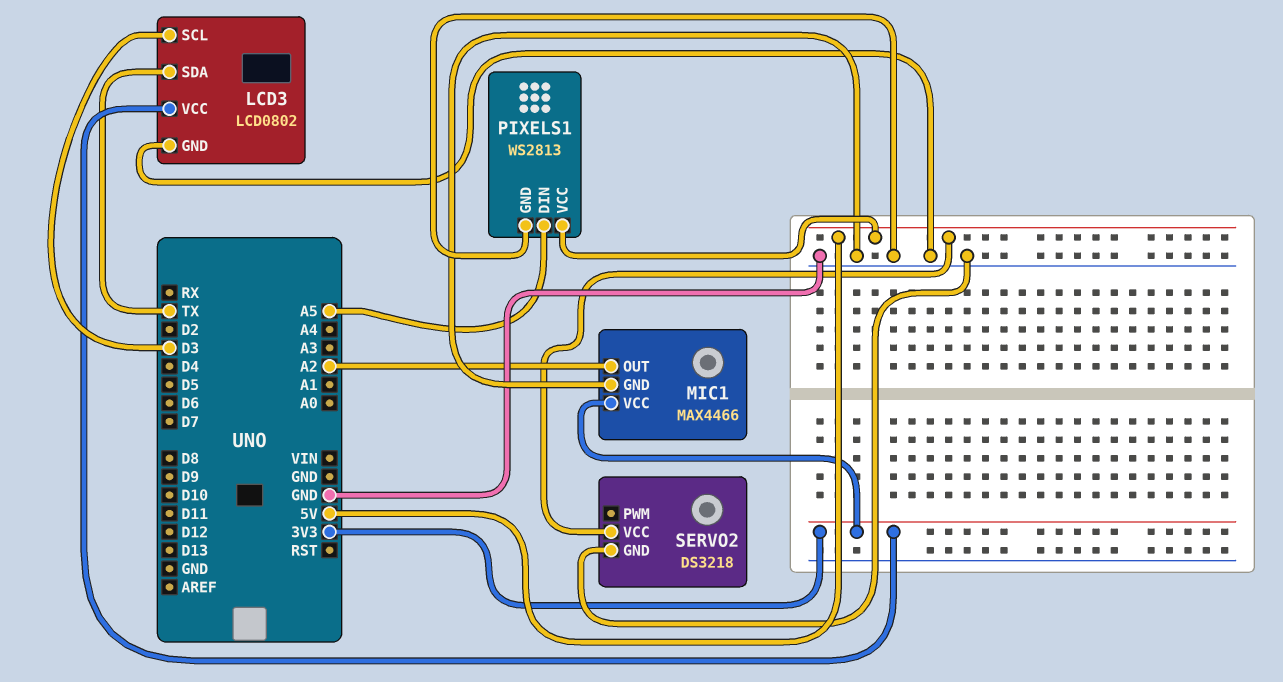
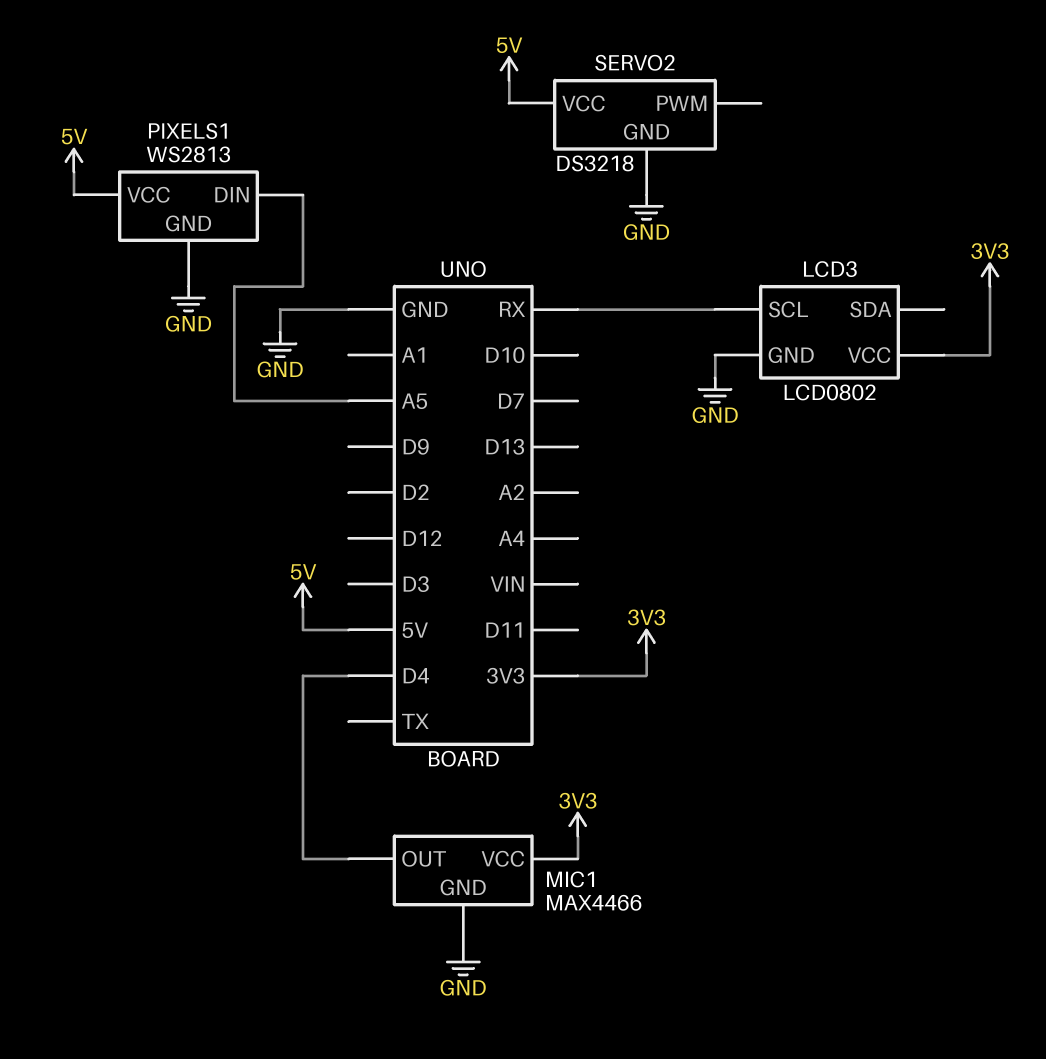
LCD3 pin SCL: D3 -> RX
LCD3 pin SDA: TX -> none
MIC1 pin OUT: A2 -> D4

